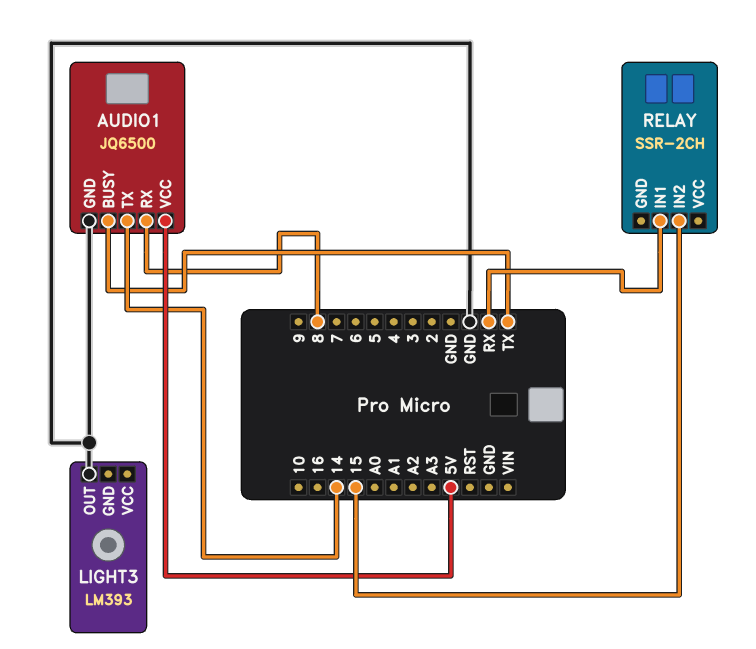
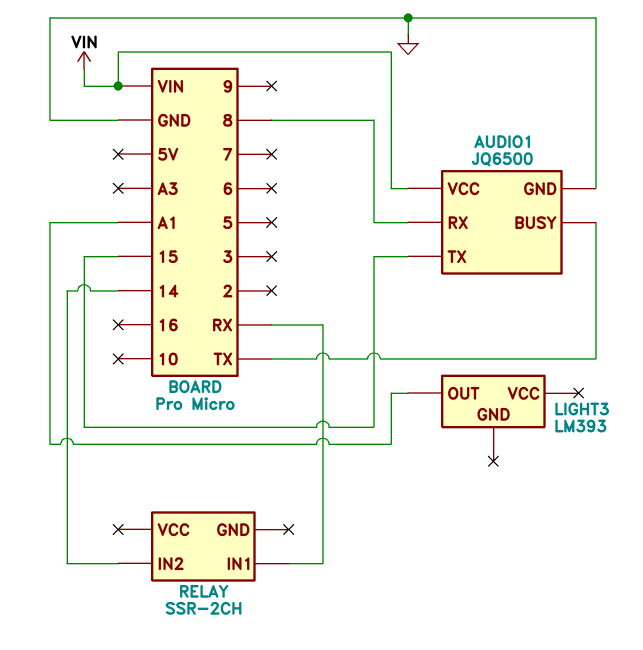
AUDIO1 pin TX: 14 -> 15
AUDIO1 pin VCC: 5V -> VIN
LIGHT3 pin OUT: GND -> A1
RELAY pin IN2: 15 -> 14

